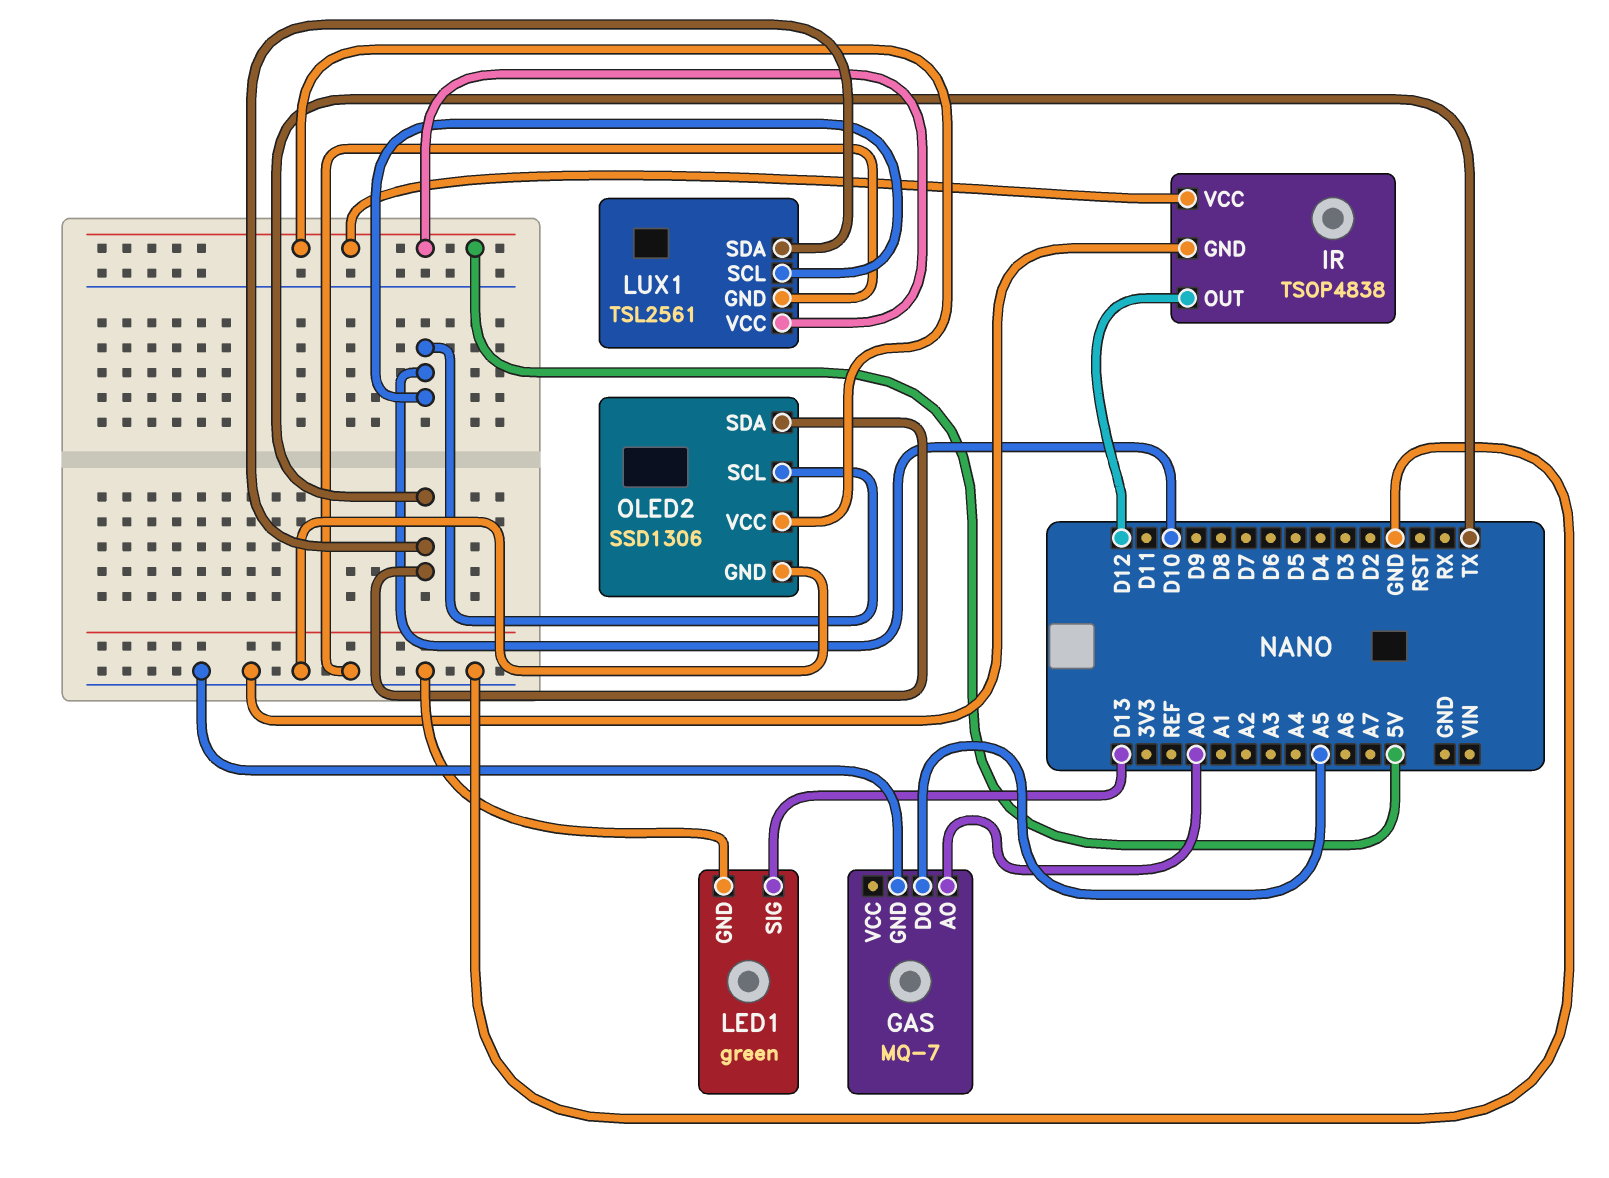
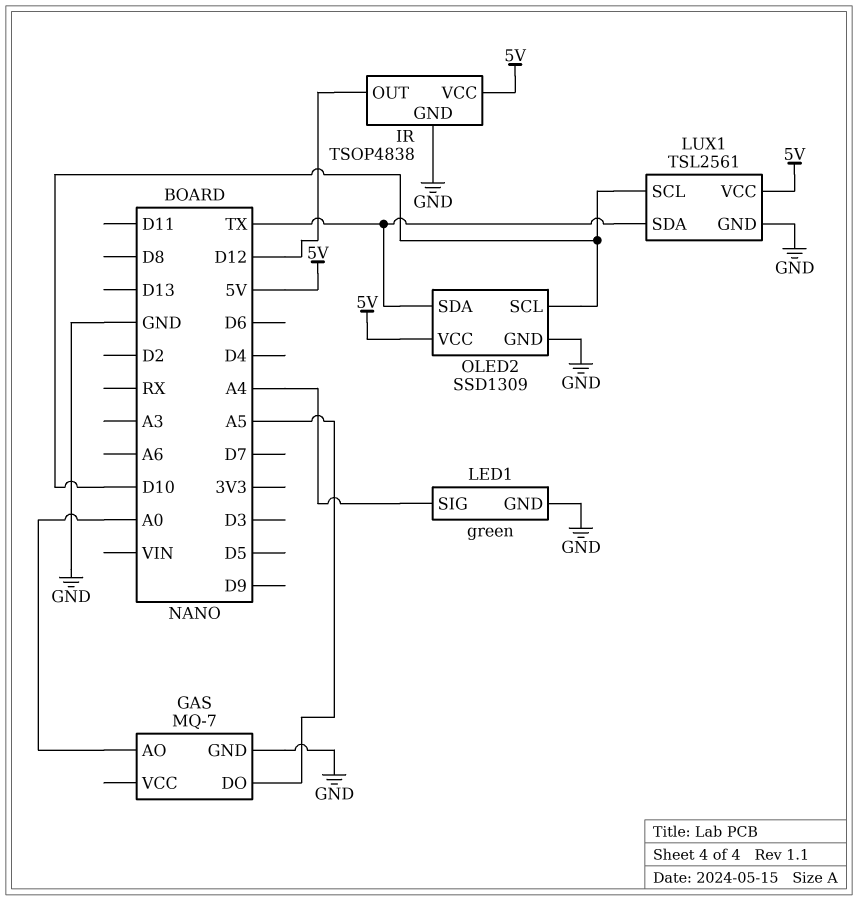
LED1 pin SIG: D13 -> A4
OLED2: SSD1306 -> SSD1309

